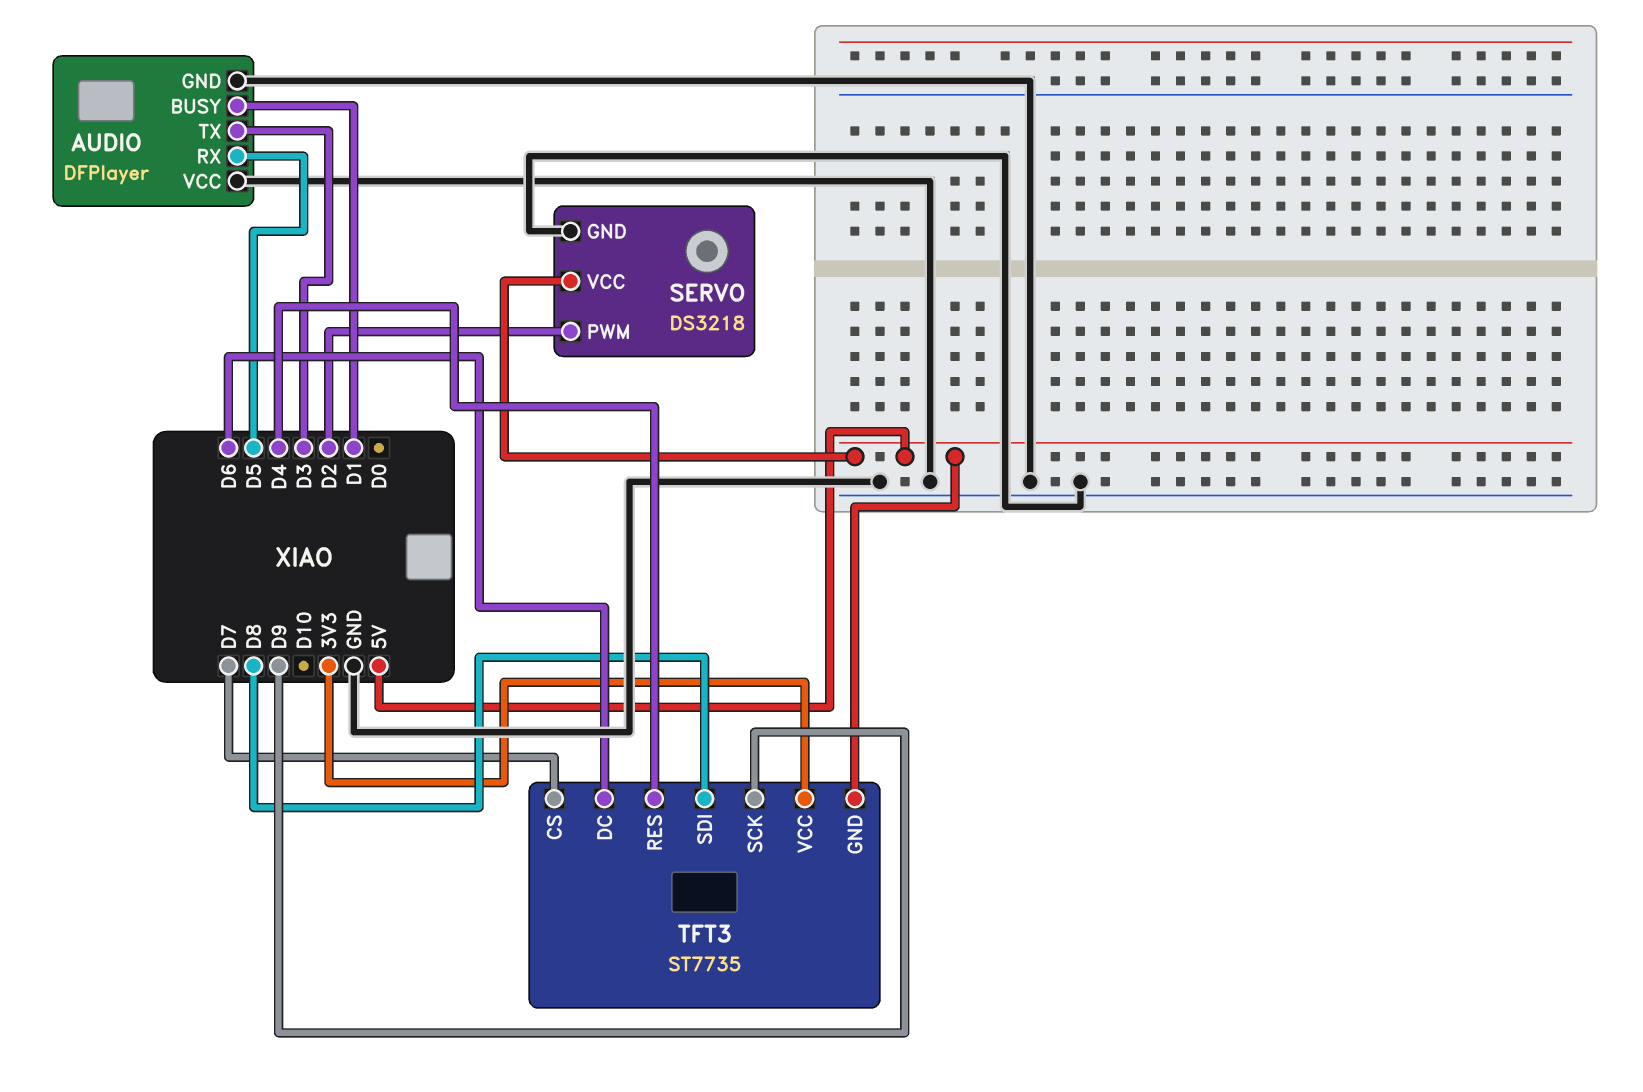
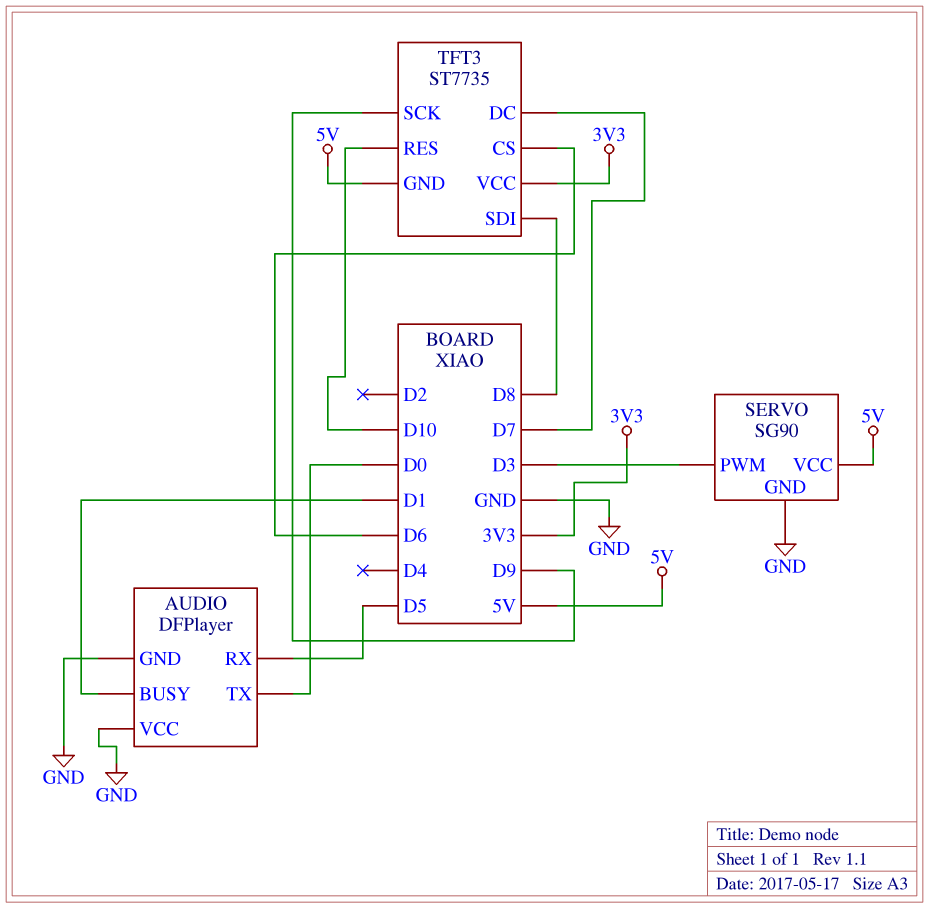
AUDIO pin TX: D3 -> D0
SERVO: DS3218 -> SG90
SERVO pin PWM: D2 -> D3
TFT3 pin CS: D7 -> D6
TFT3 pin DC: D6 -> D7
TFT3 pin RES: D4 -> D10

